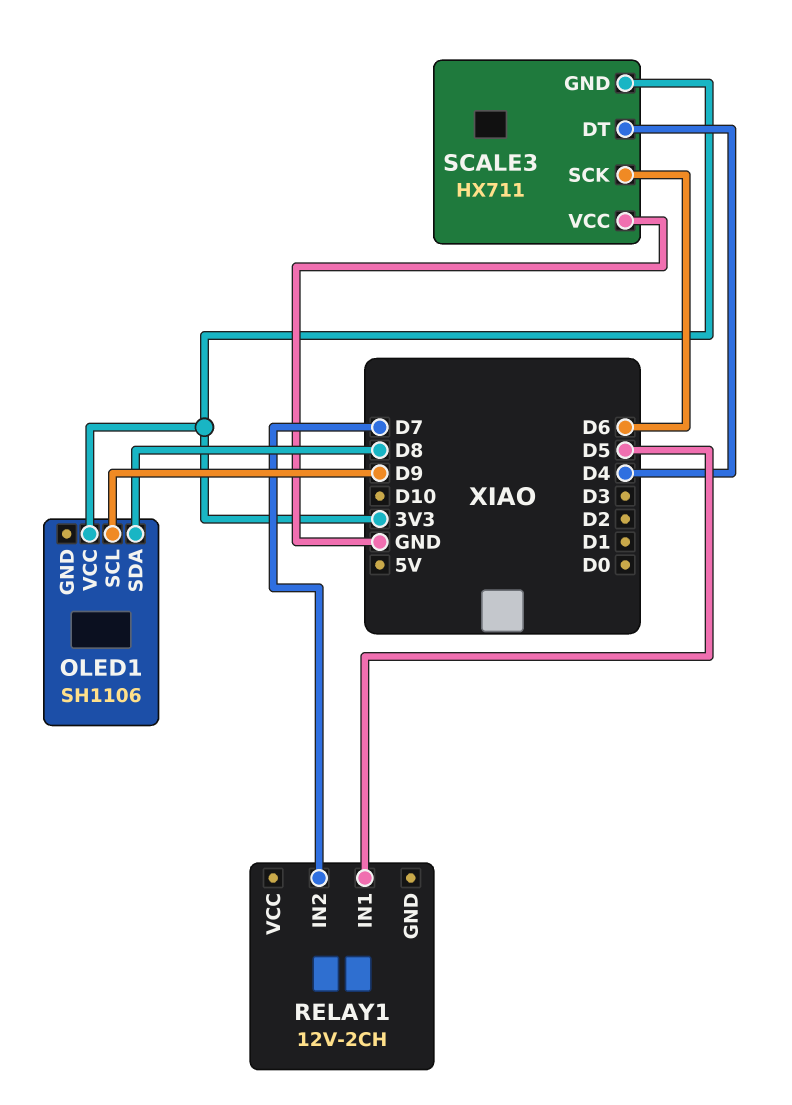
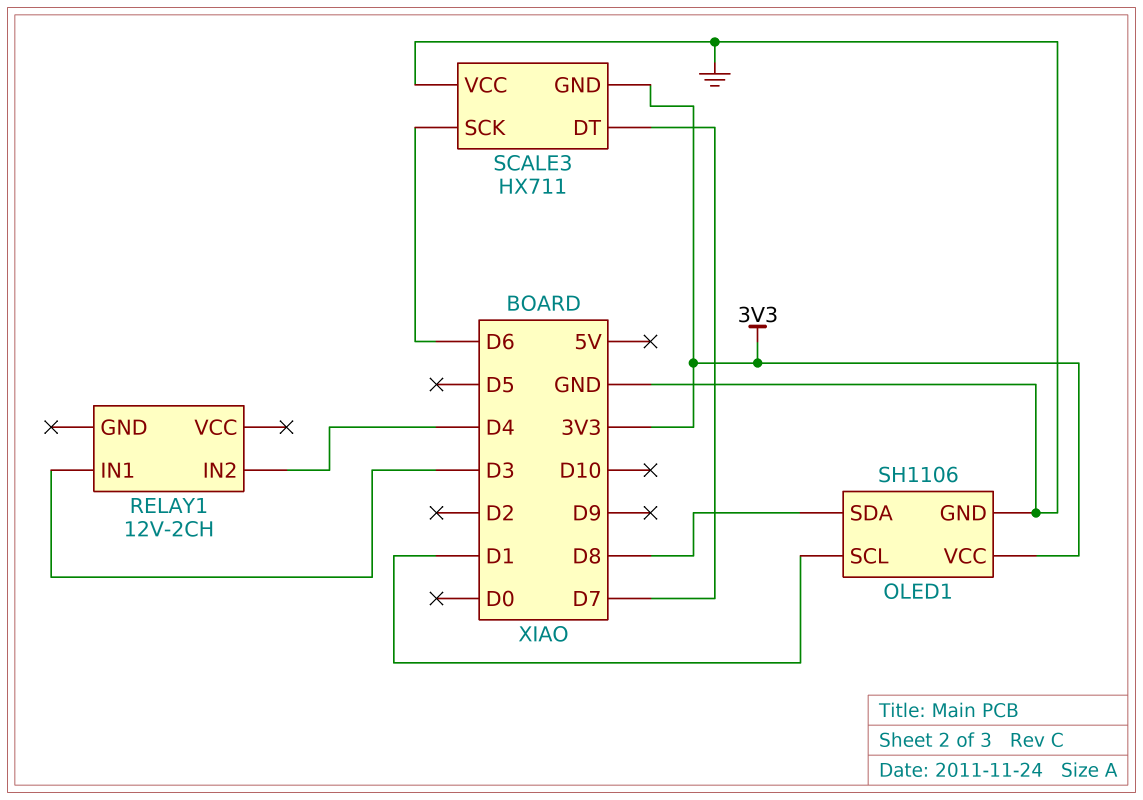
OLED1 pin GND: none -> GND
OLED1 pin SCL: D9 -> D1
RELAY1 pin IN1: D5 -> D3
RELAY1 pin IN2: D7 -> D4
SCALE3 pin DT: D4 -> D7

